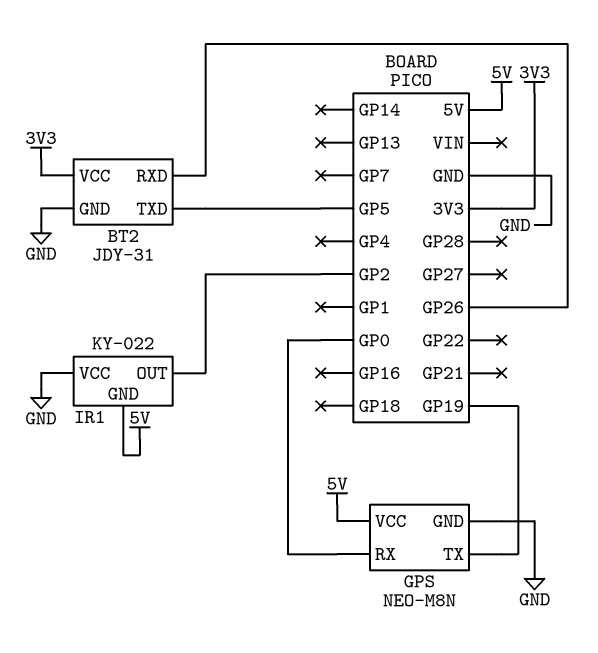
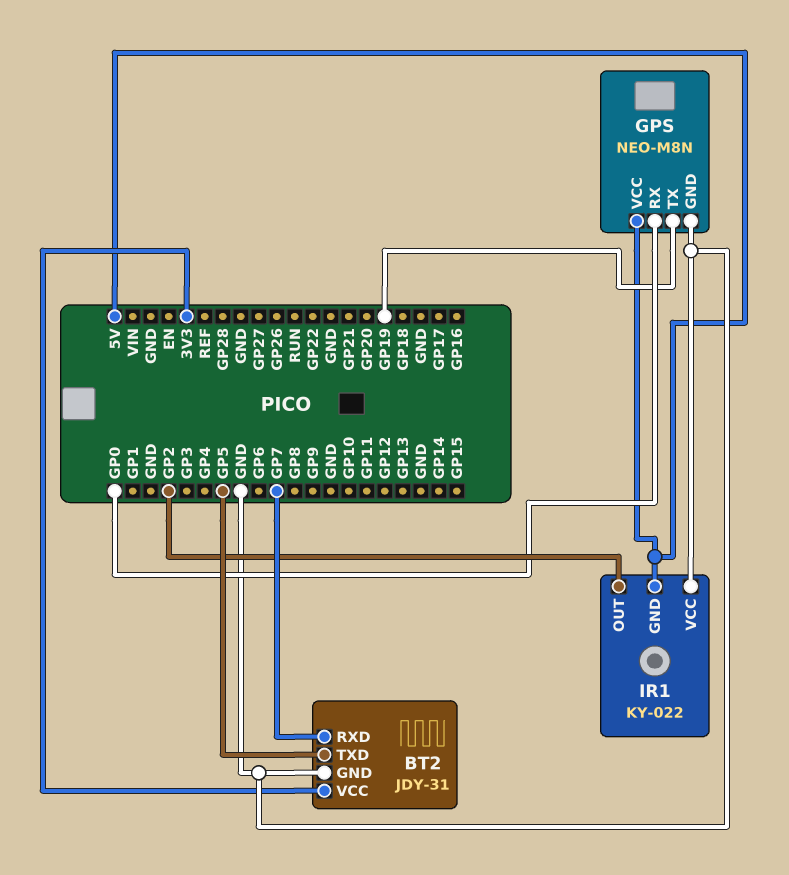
BT2 pin RXD: GP26 -> GP7

